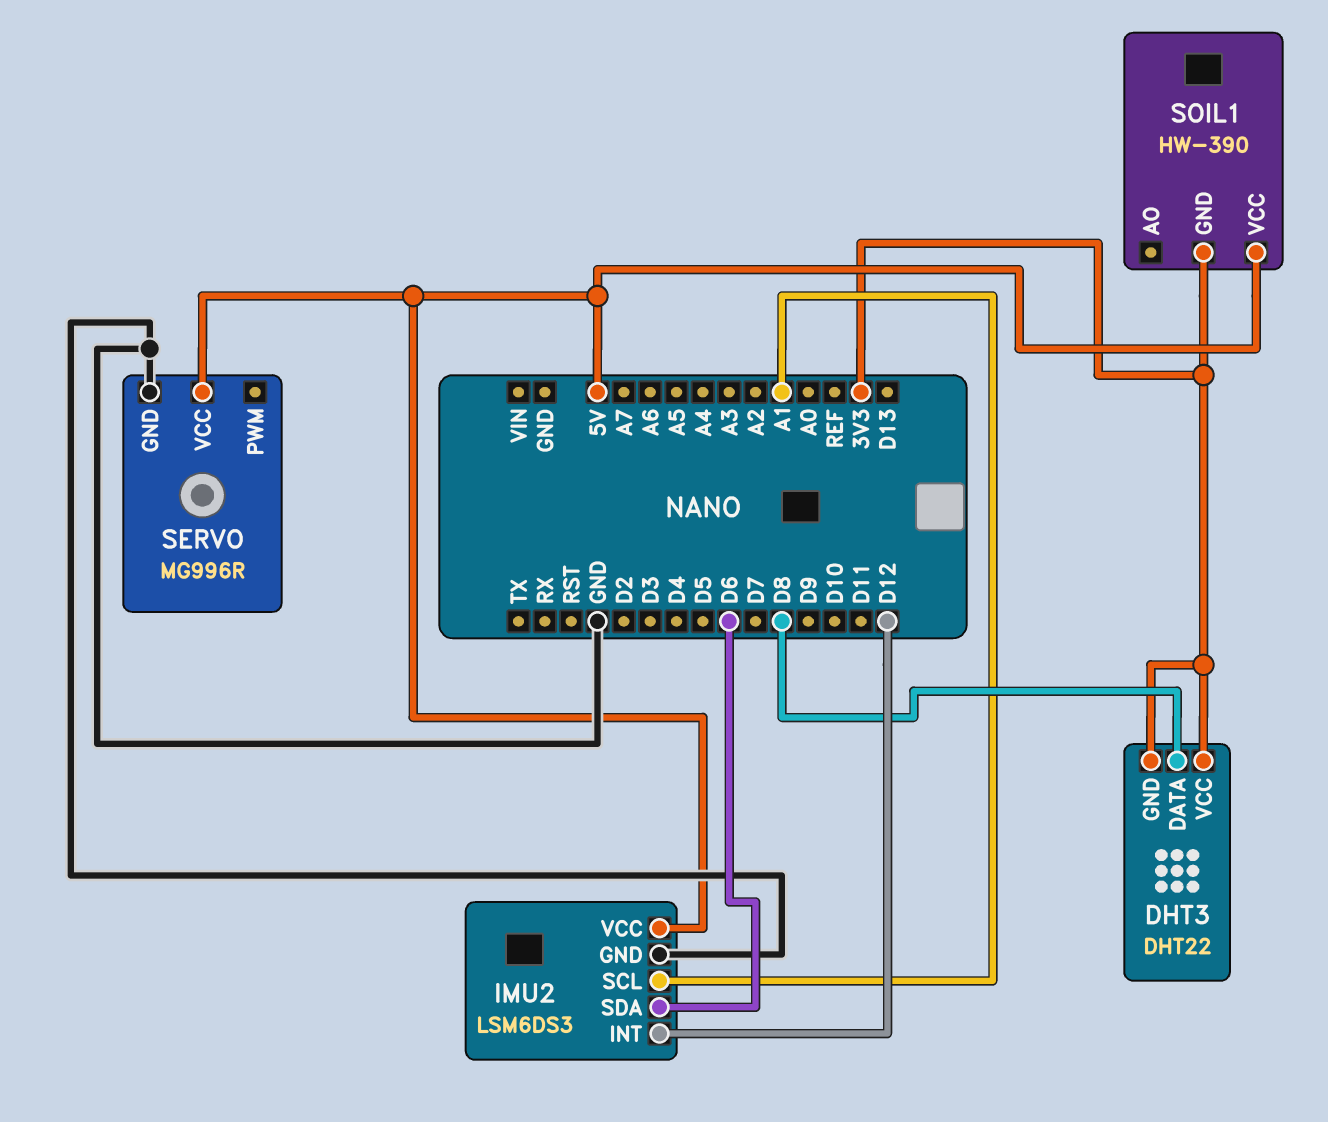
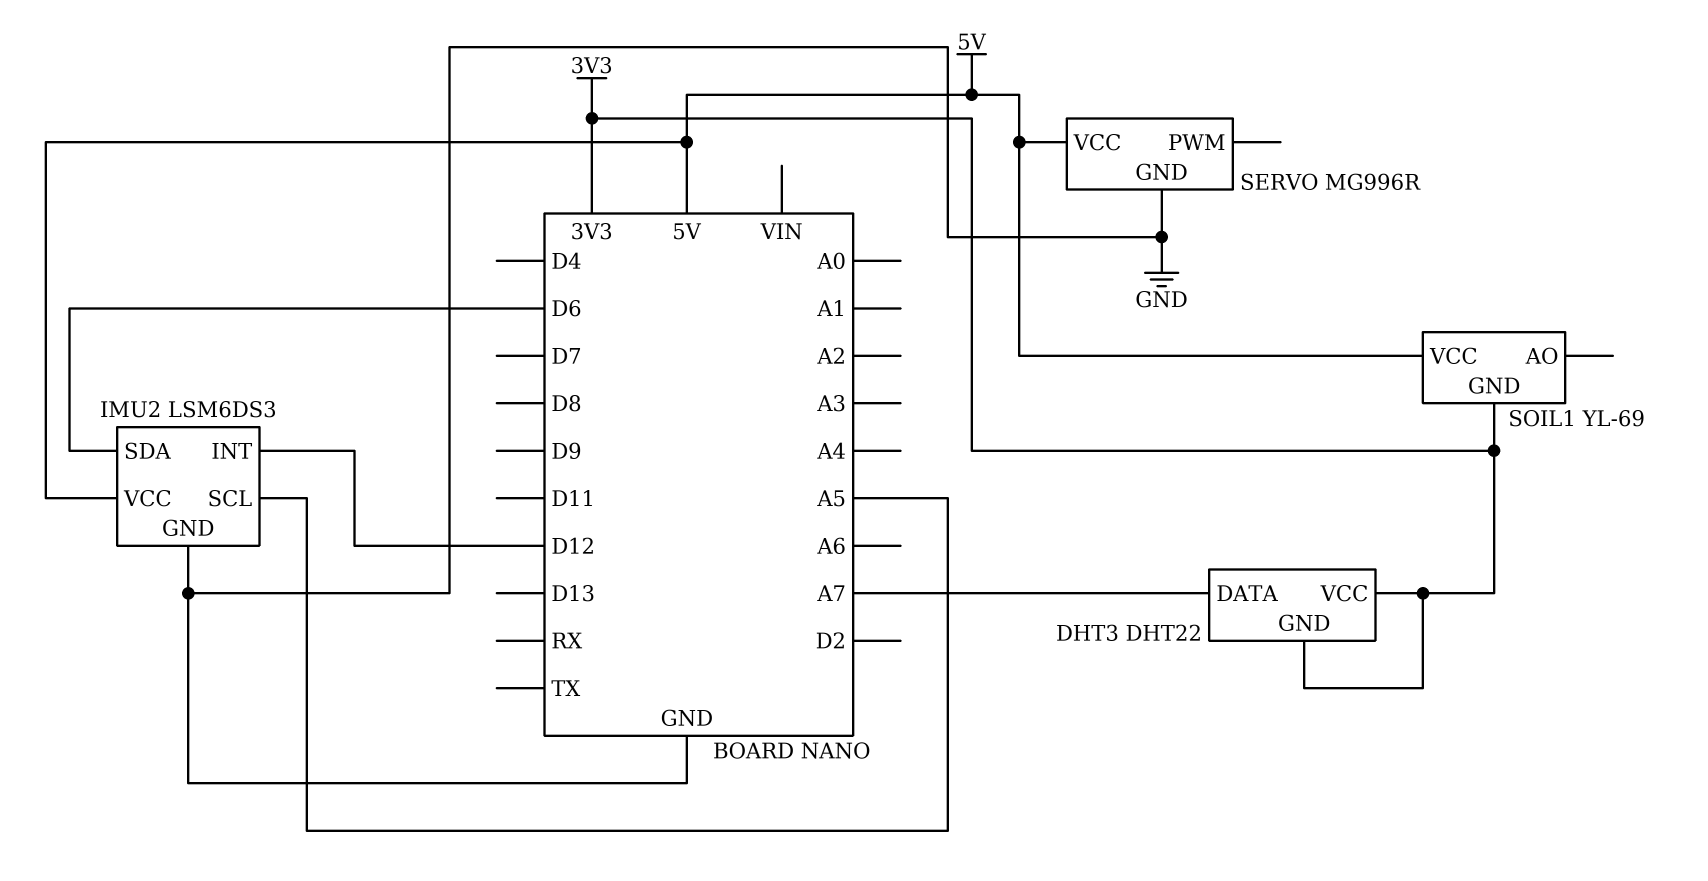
DHT3 pin DATA: D8 -> A7
IMU2 pin SCL: A1 -> A5
SOIL1: HW-390 -> YL-69

